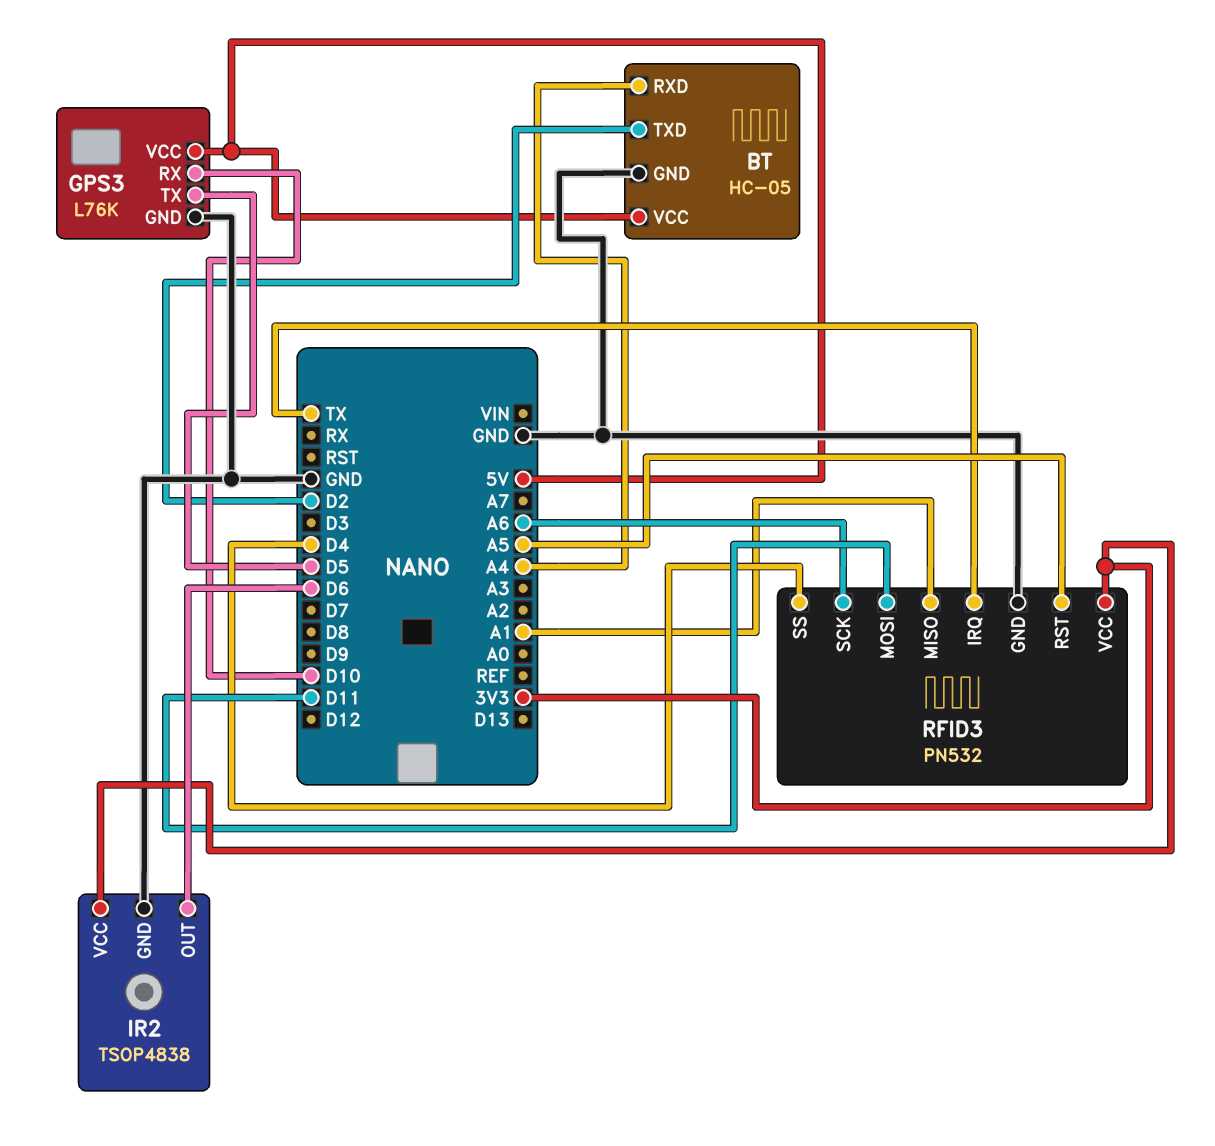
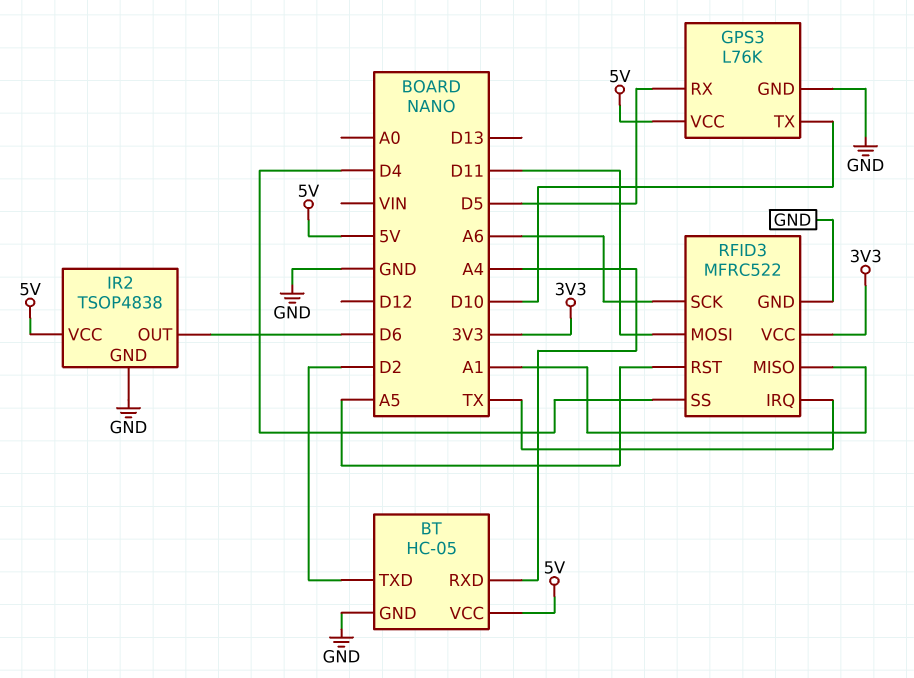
GPS3 pin RX: D10 -> D5
GPS3 pin TX: D5 -> D10
IR2 pin VCC: 3V3 -> 5V
RFID3: PN532 -> MFRC522

